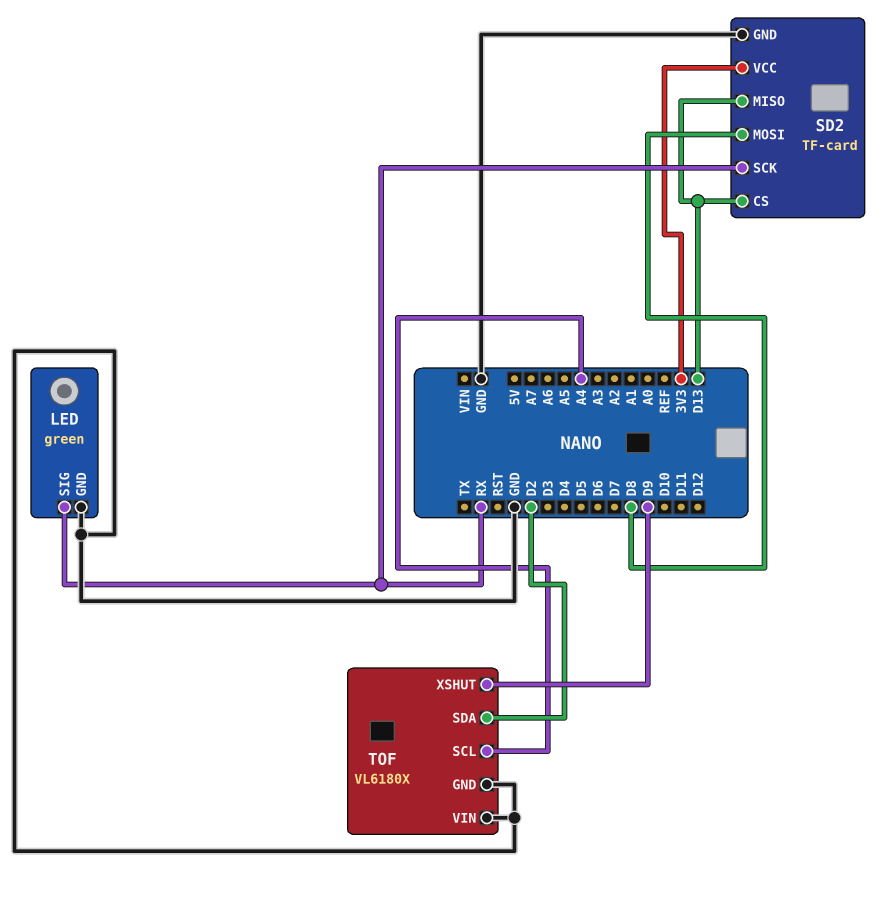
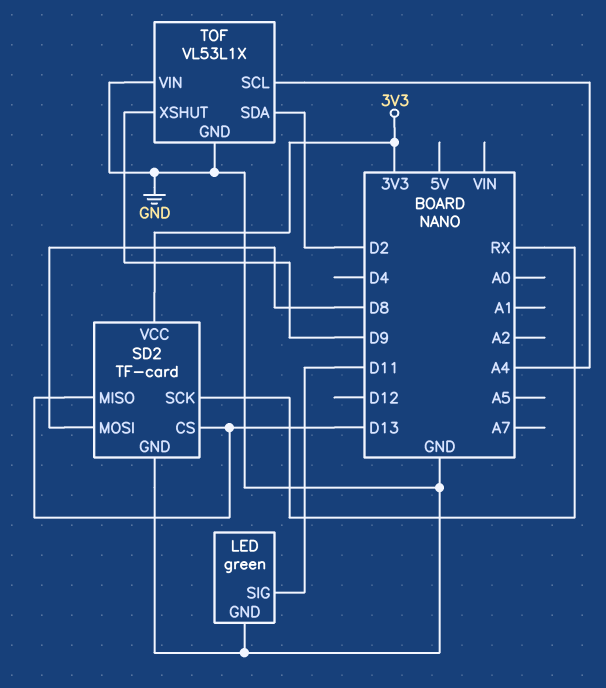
LED pin SIG: RX -> D11
TOF: VL6180X -> VL53L1X

